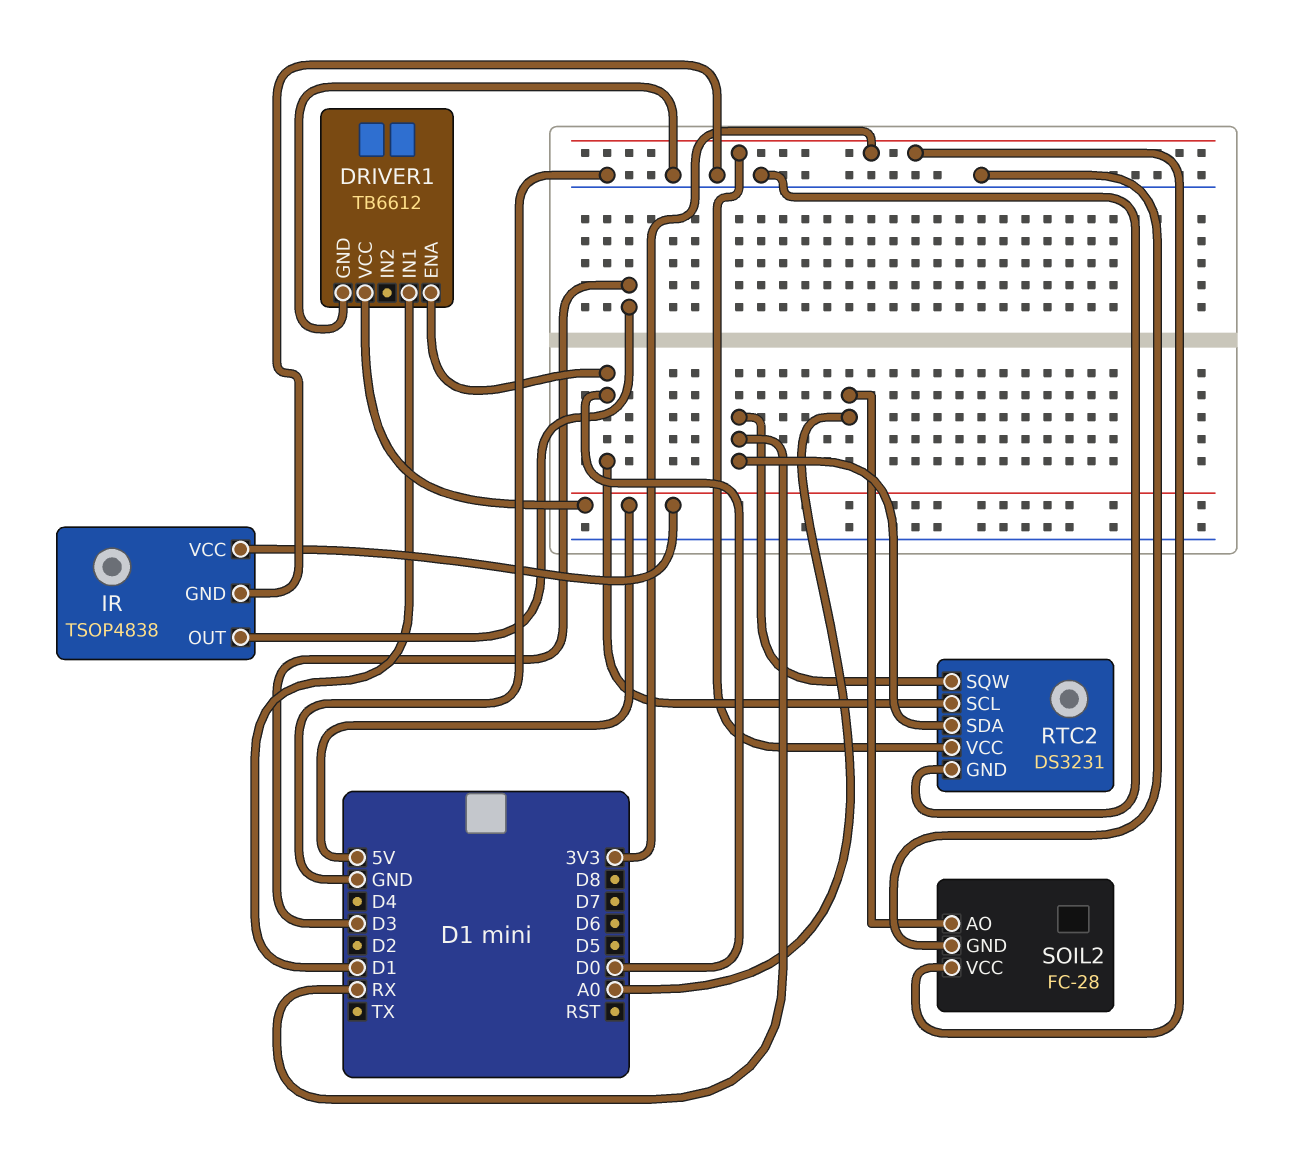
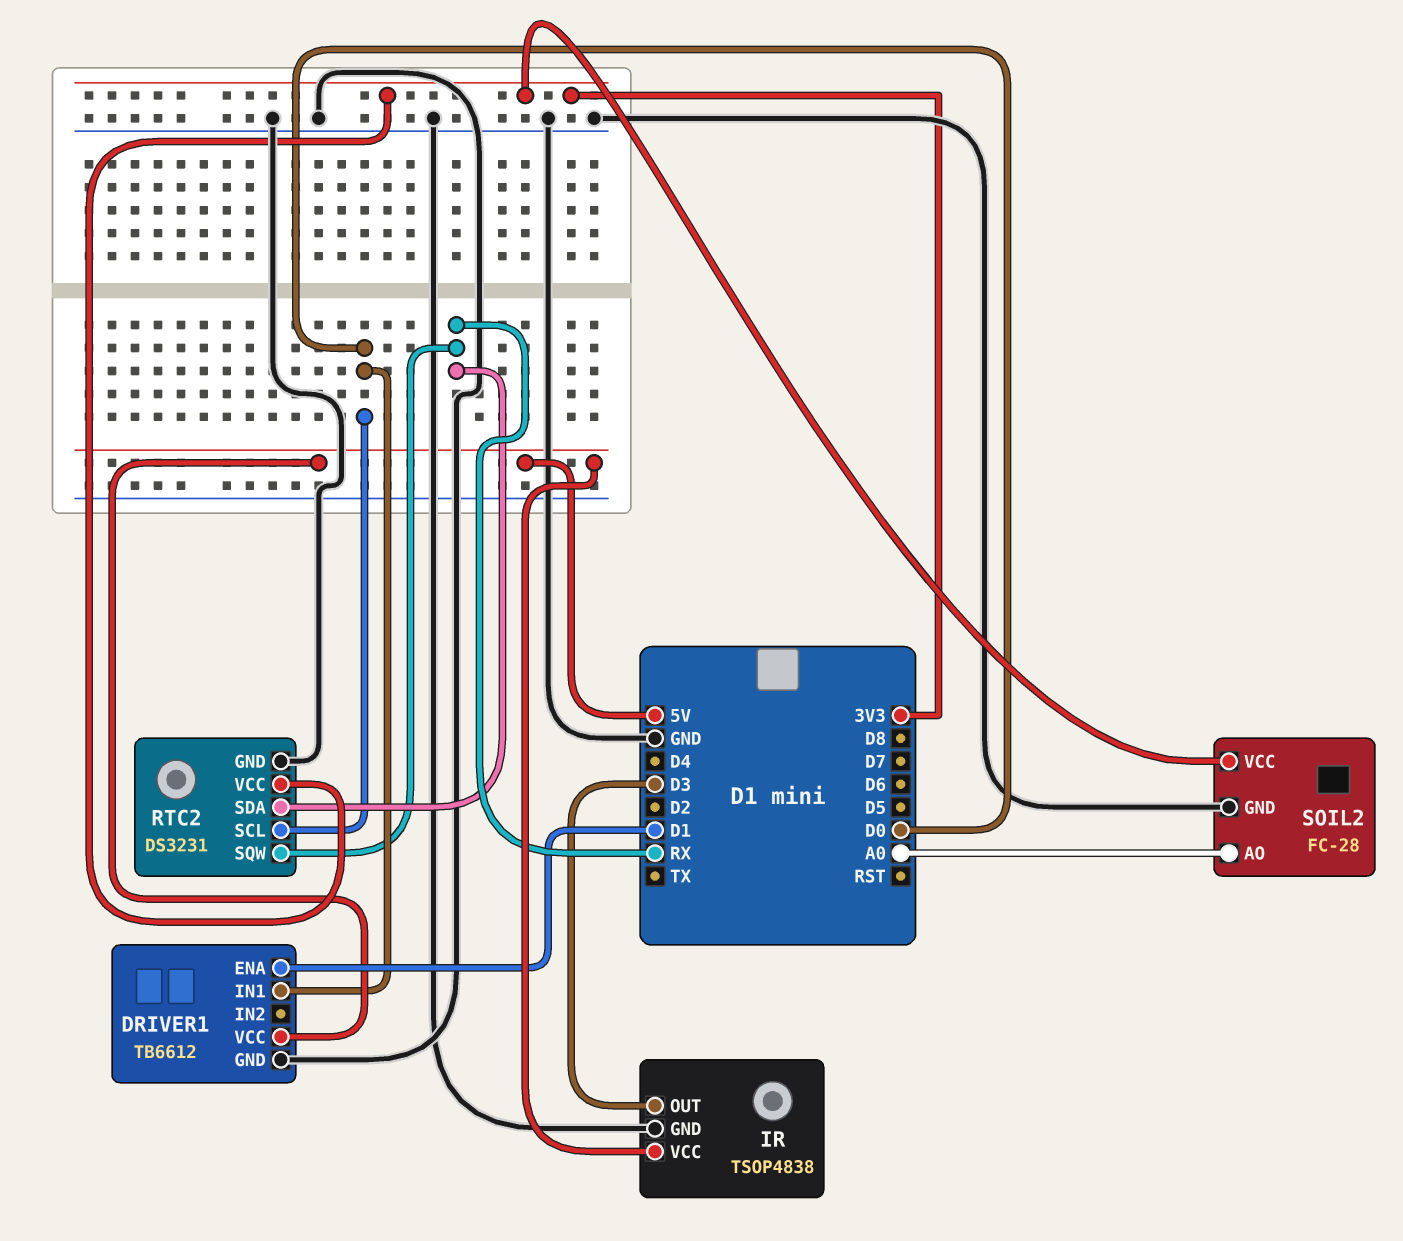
DRIVER1 pin ENA: D0 -> D1
DRIVER1 pin IN1: D1 -> D0

